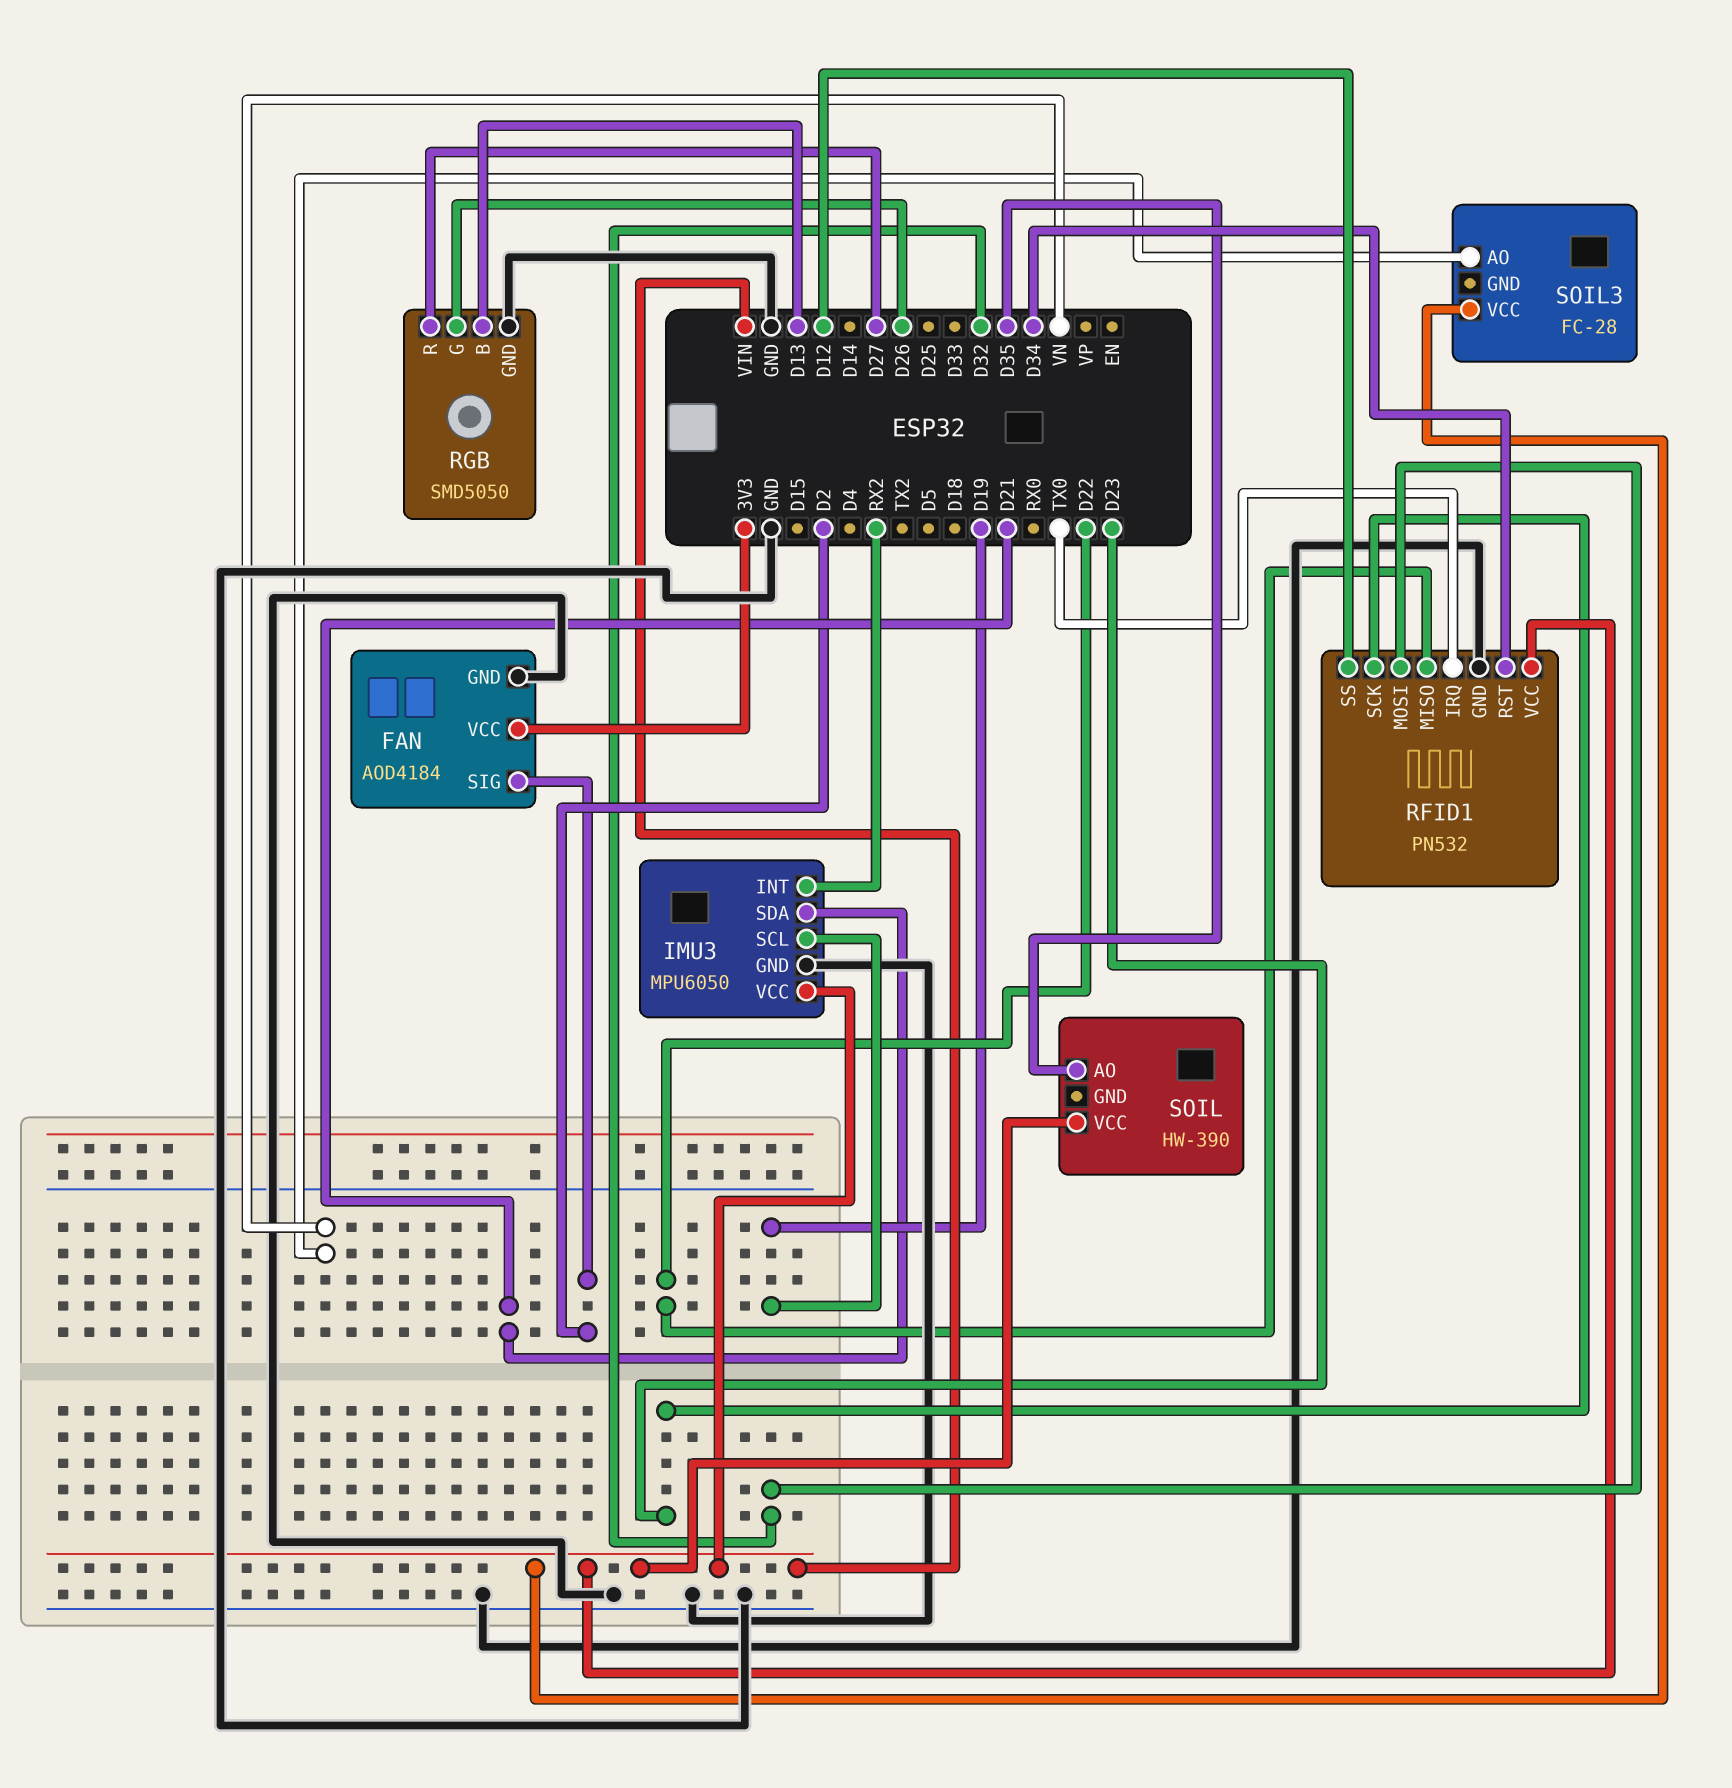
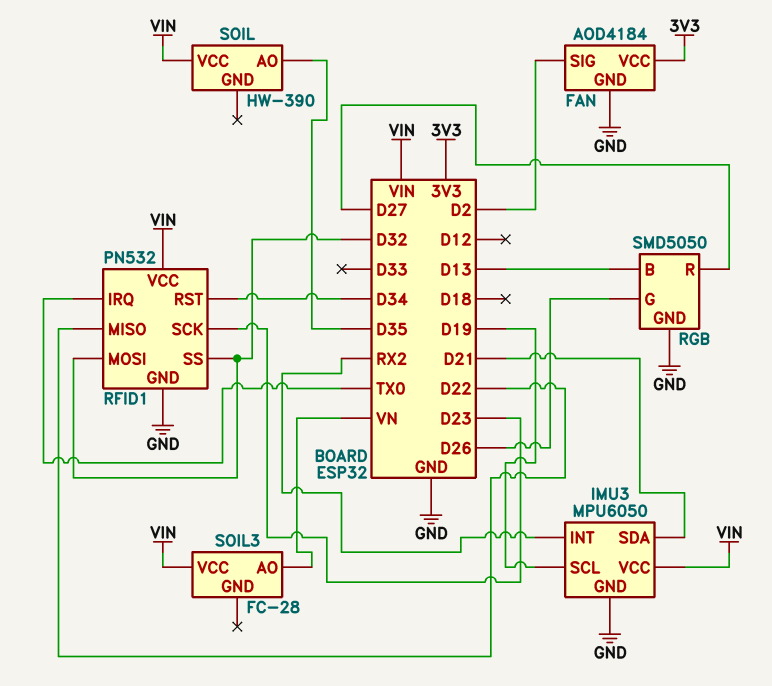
RFID1 pin SS: D12 -> D32

